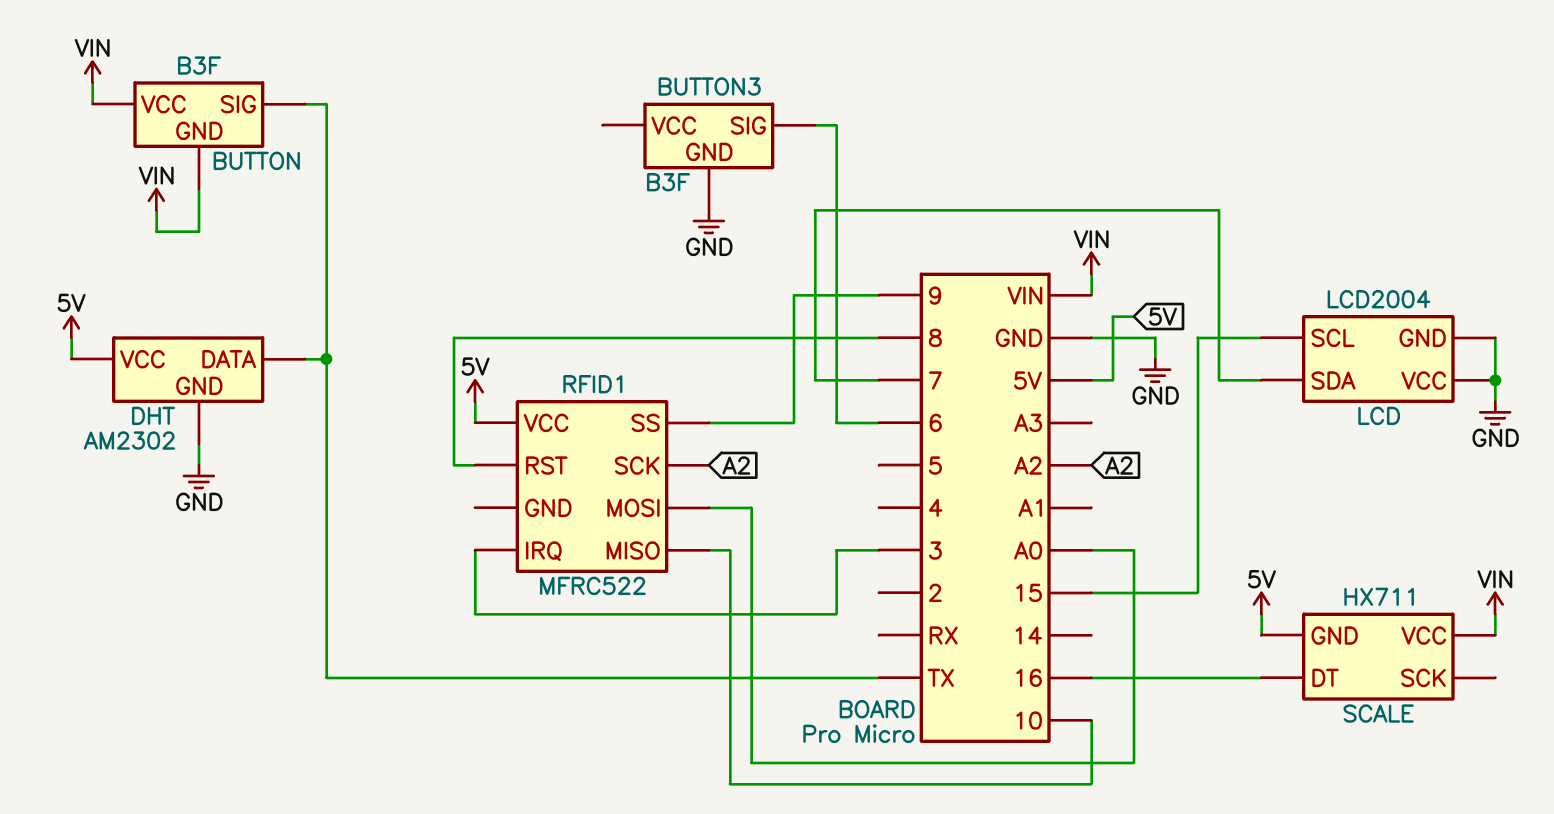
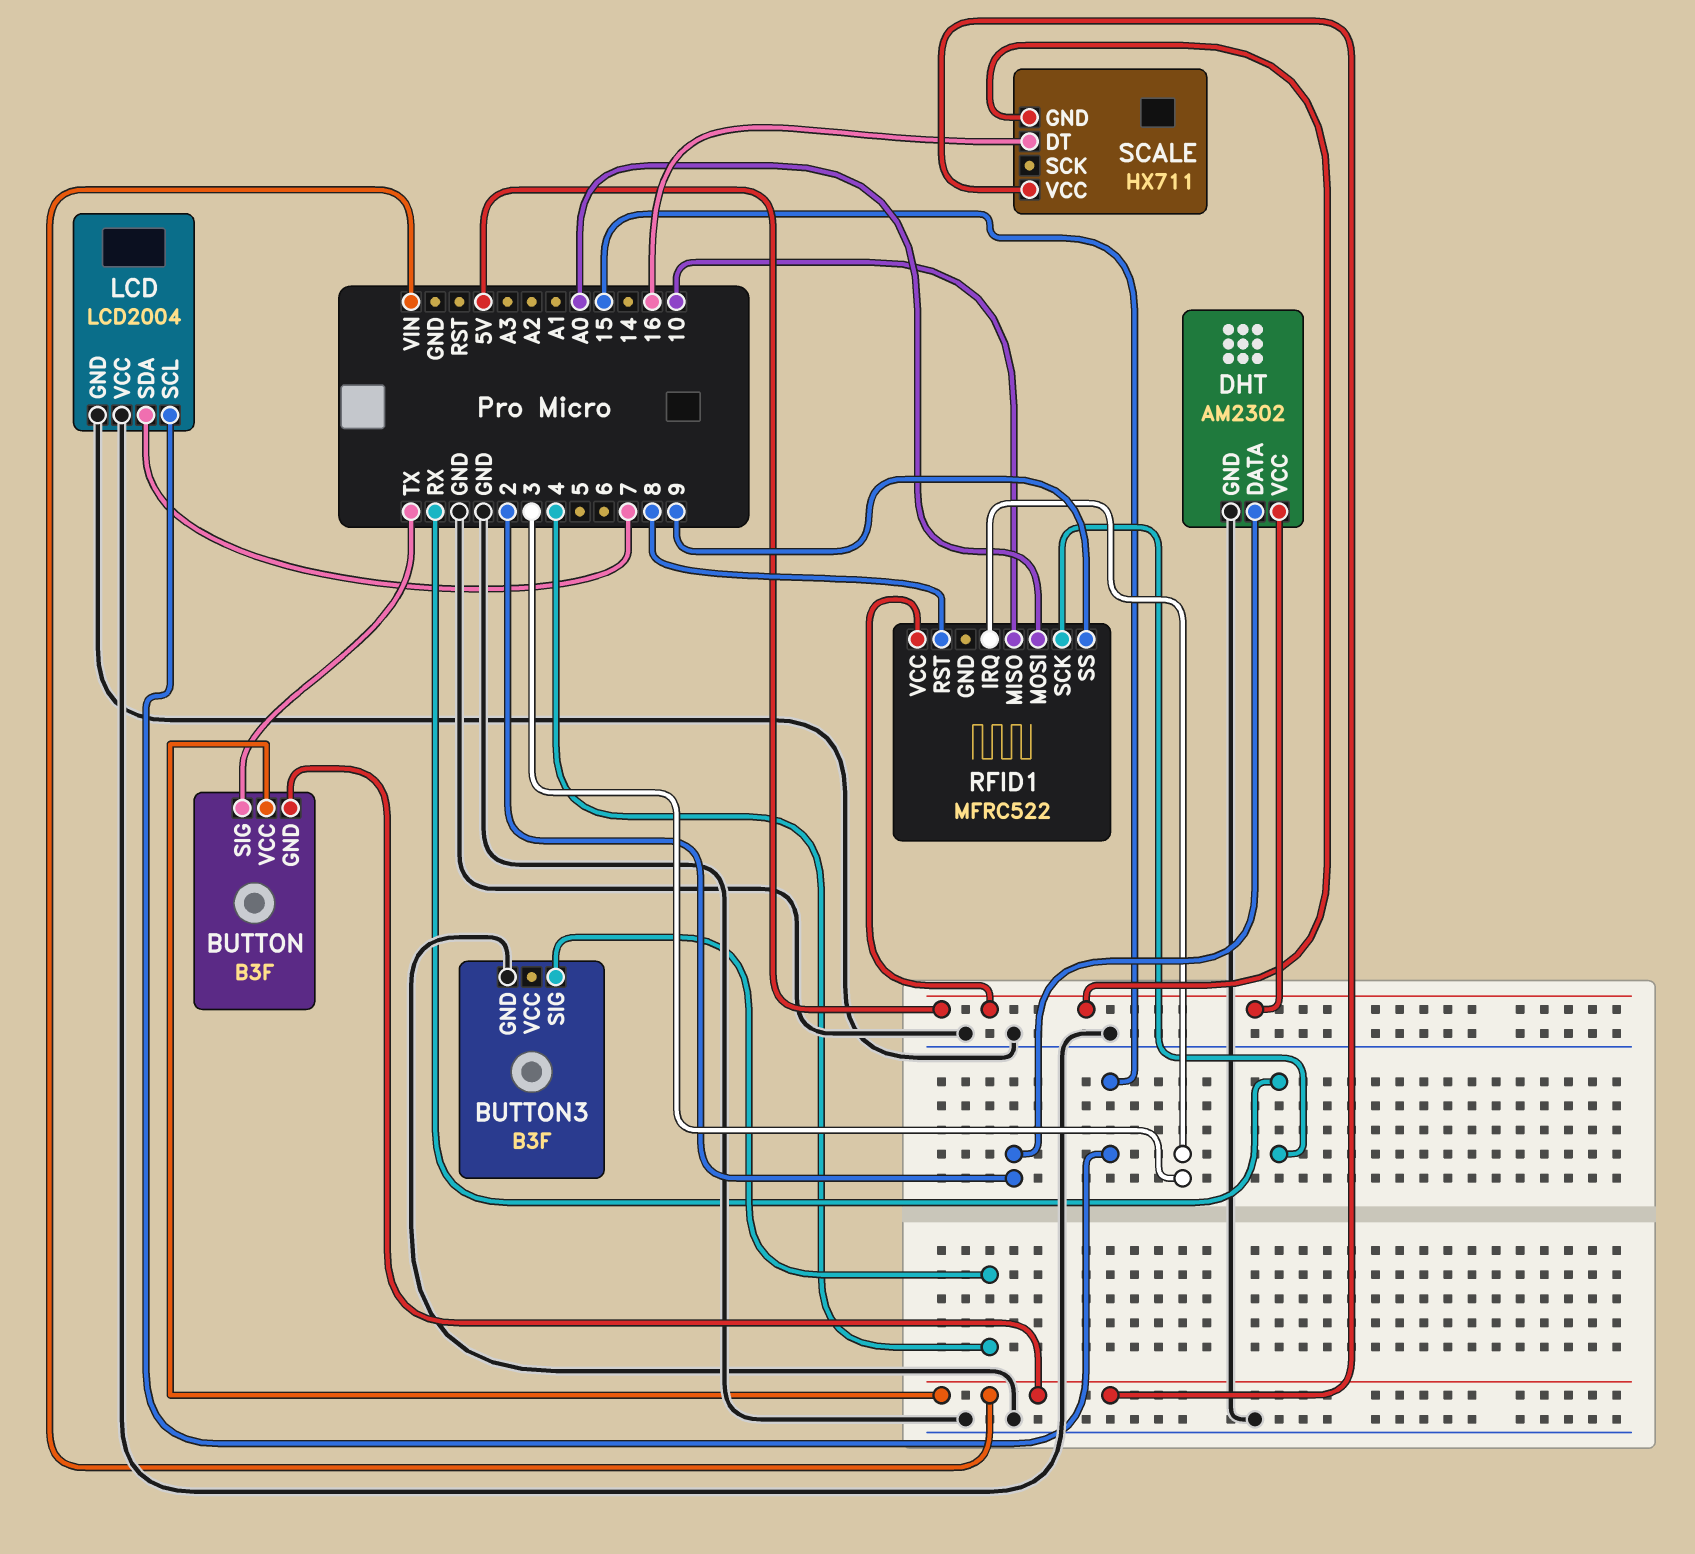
BUTTON3 pin SIG: 6 -> 4
DHT pin DATA: TX -> 2
RFID1 pin SCK: A2 -> RX

